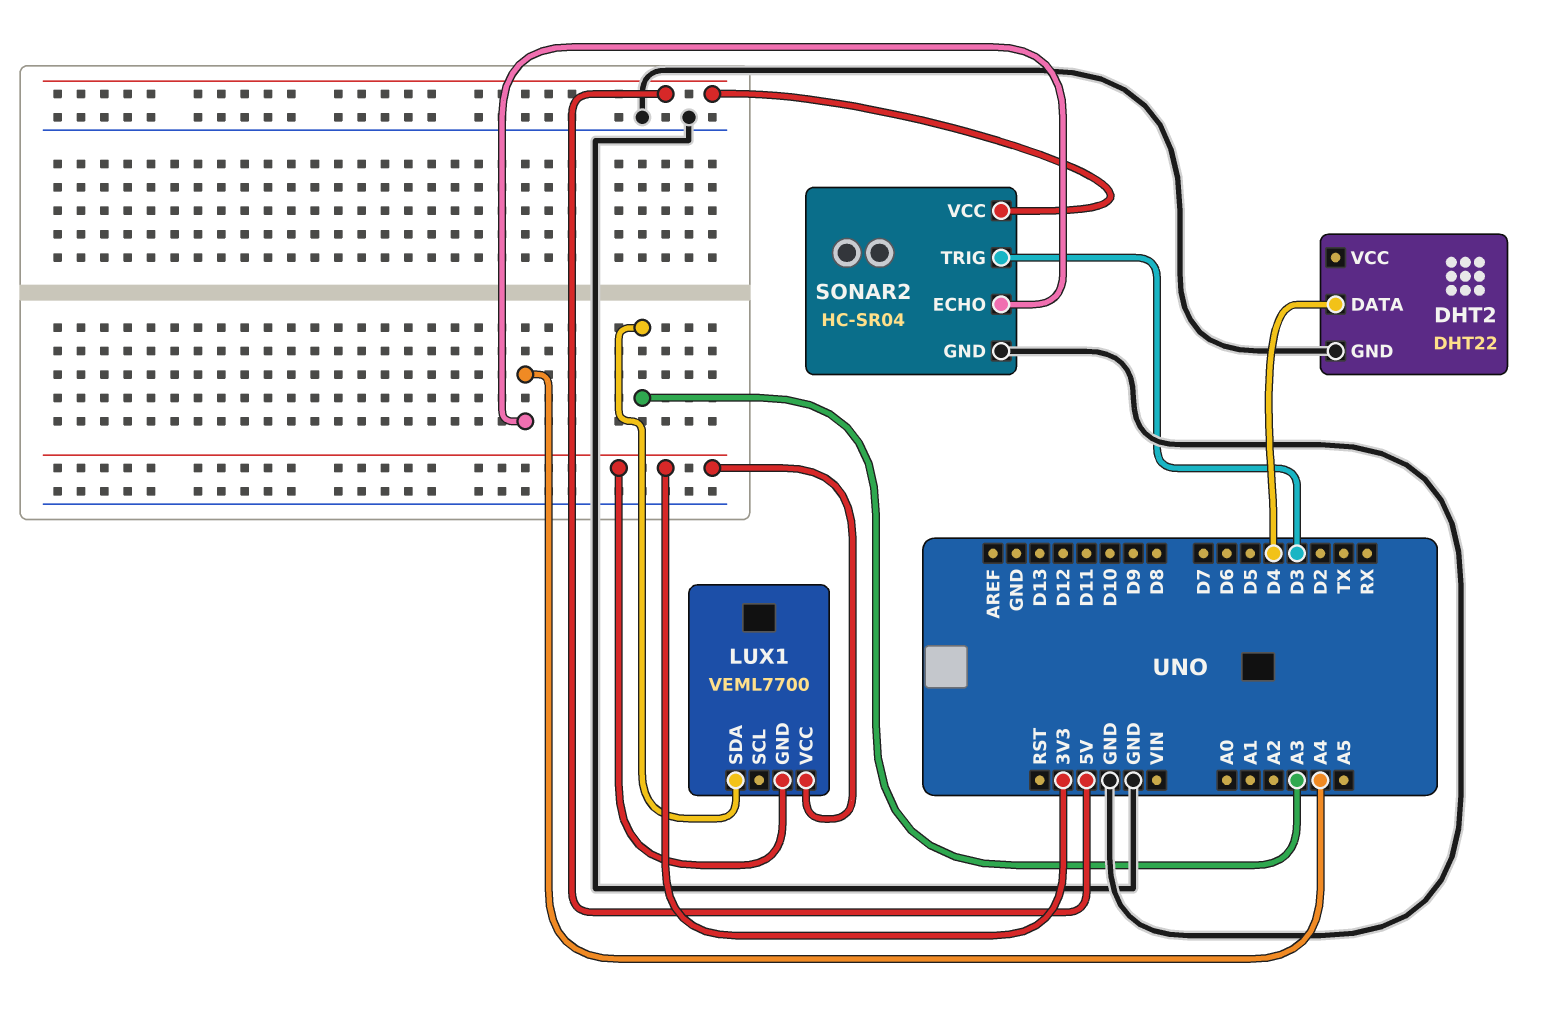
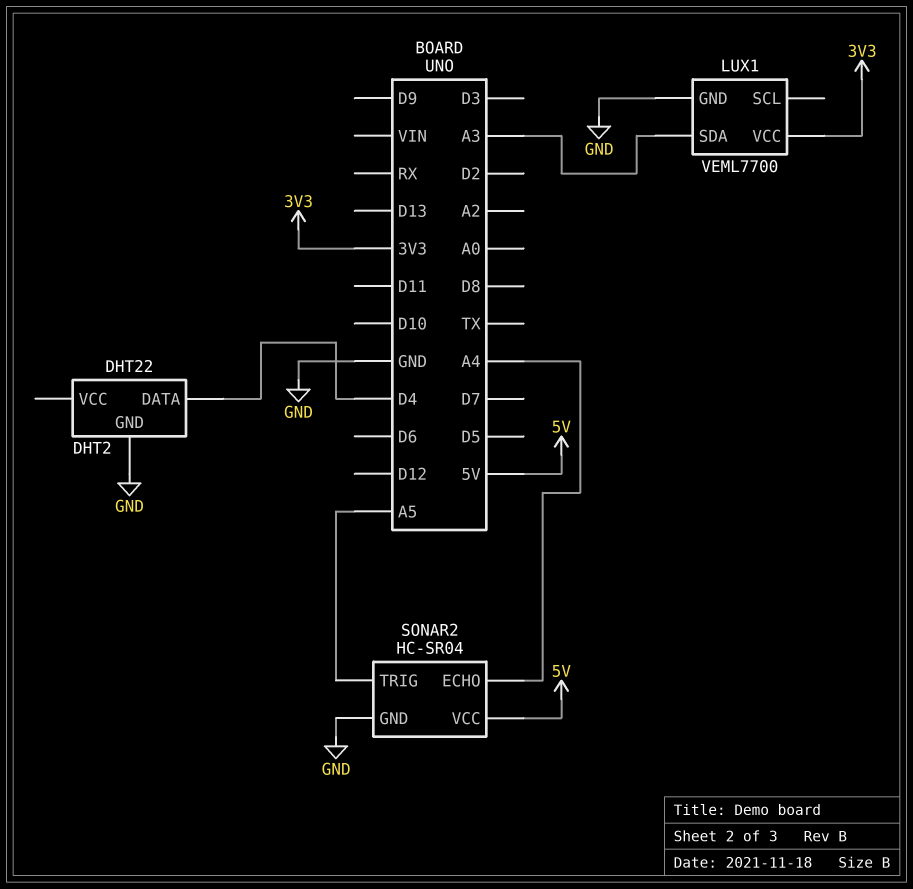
LUX1 pin GND: 3V3 -> GND
SONAR2 pin TRIG: D3 -> A5

